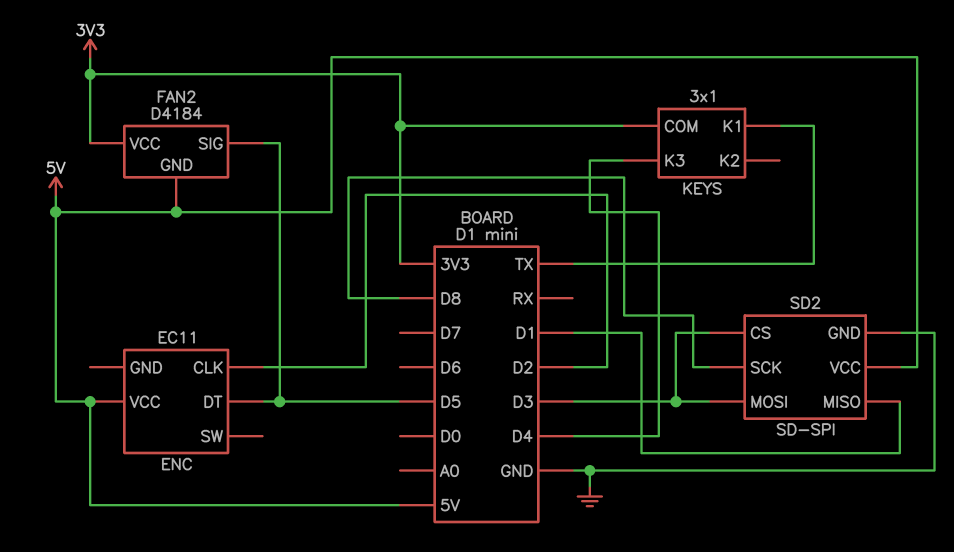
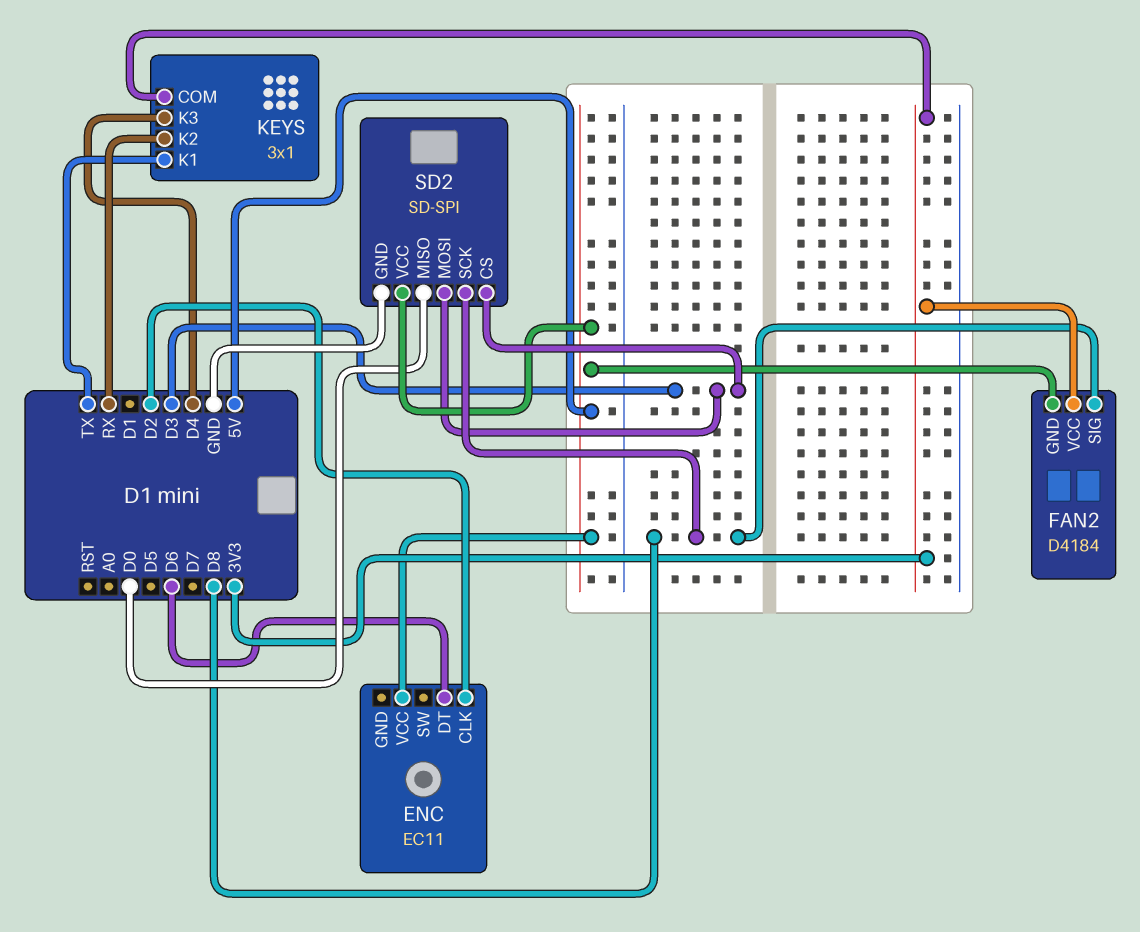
ENC pin DT: D5 -> D6
FAN2 pin SIG: D5 -> D8
KEYS pin K2: none -> RX
SD2 pin MISO: D1 -> D0

